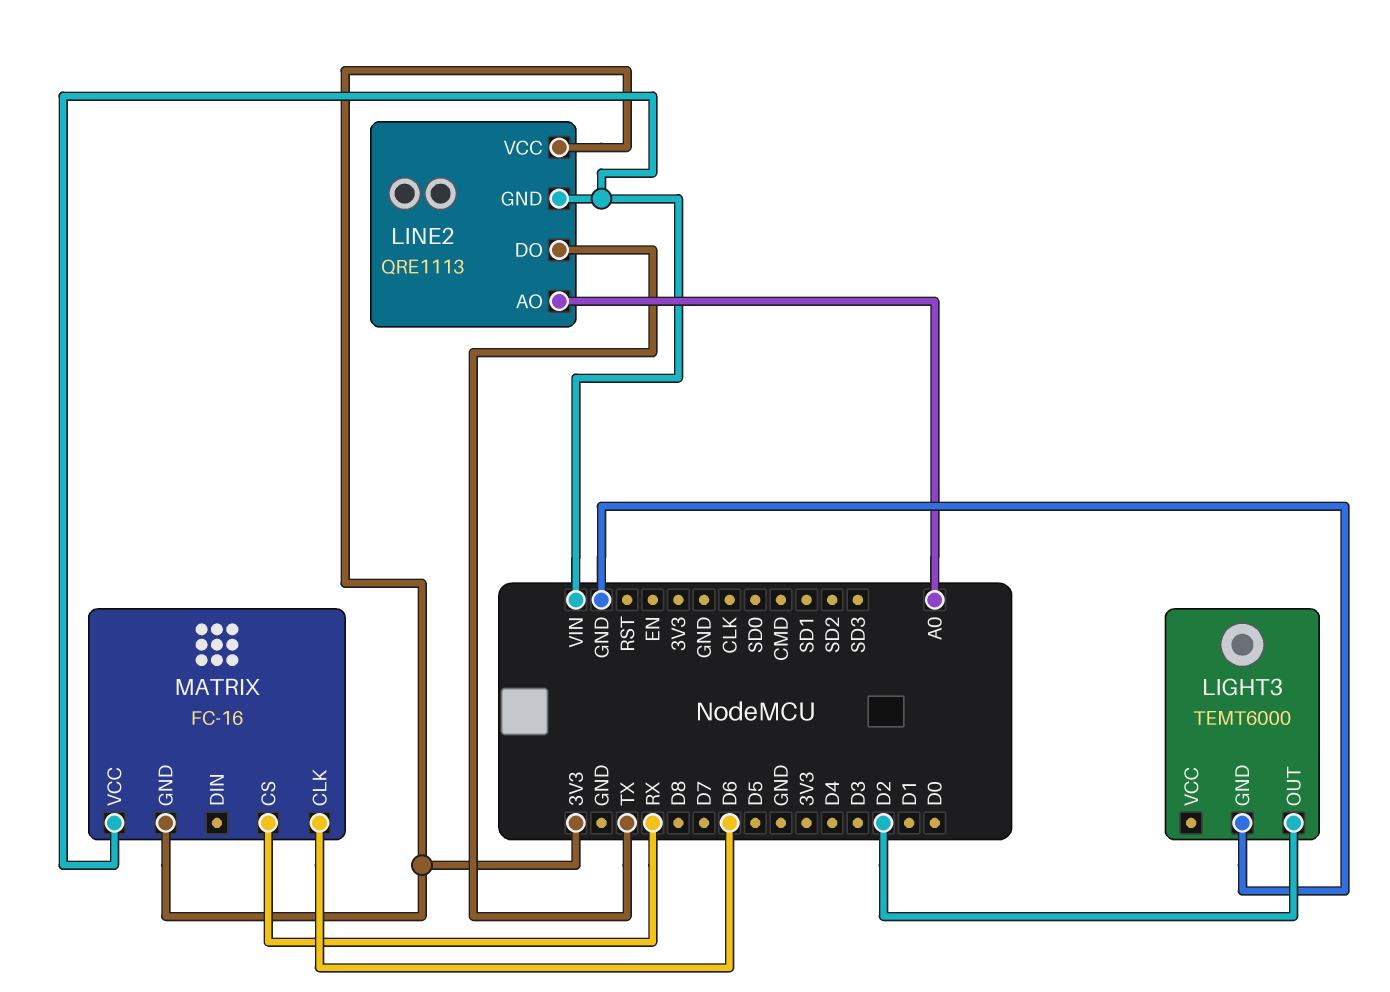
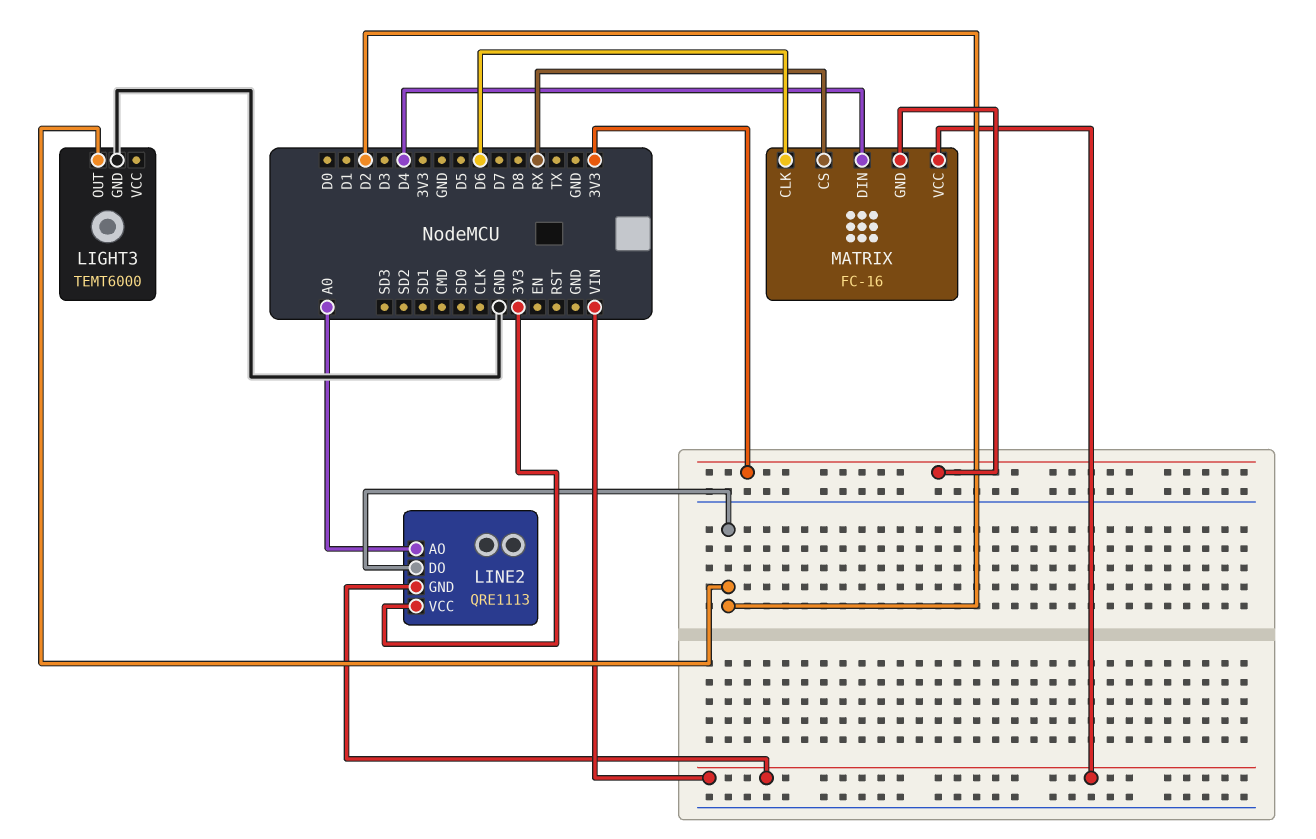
LINE2 pin DO: TX -> D2
MATRIX pin DIN: none -> D4

